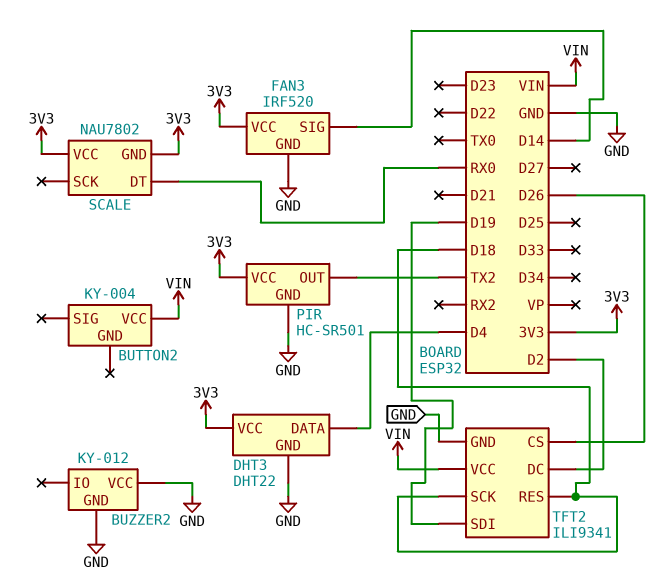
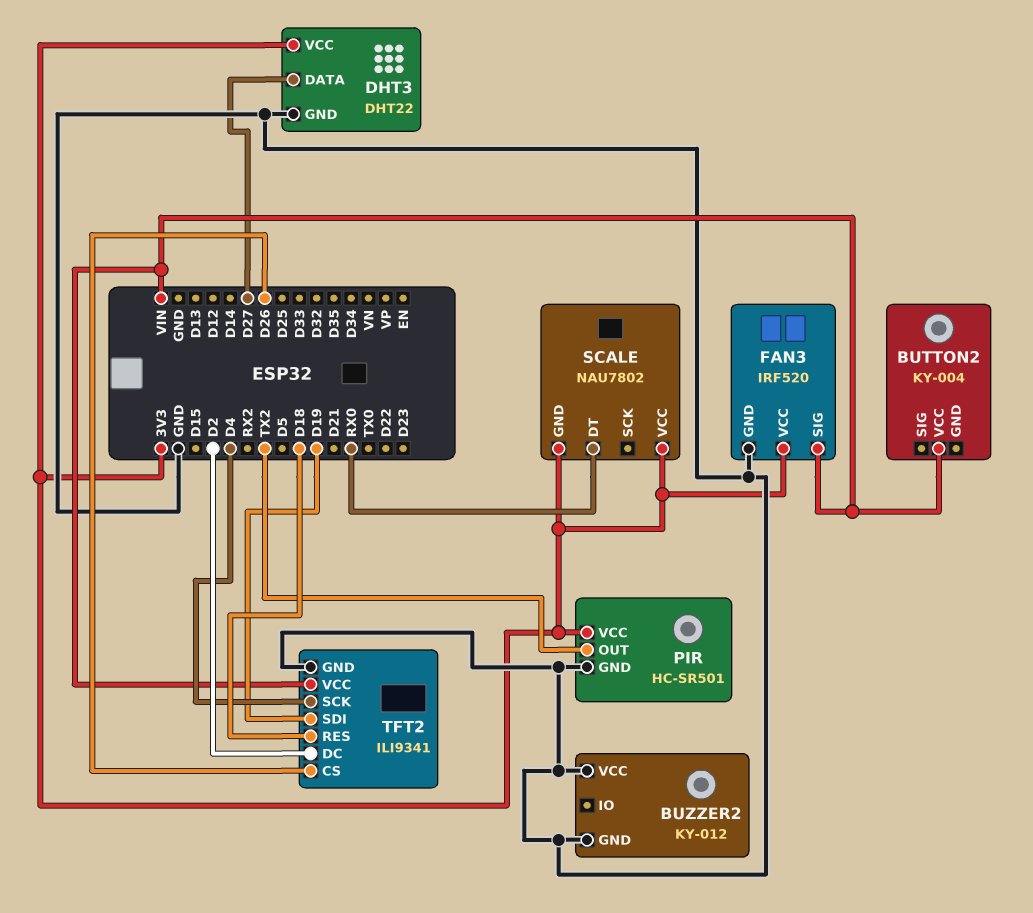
DHT3 pin DATA: D4 -> D27
FAN3 pin SIG: D14 -> VIN
TFT2 pin SCK: D18 -> D4

